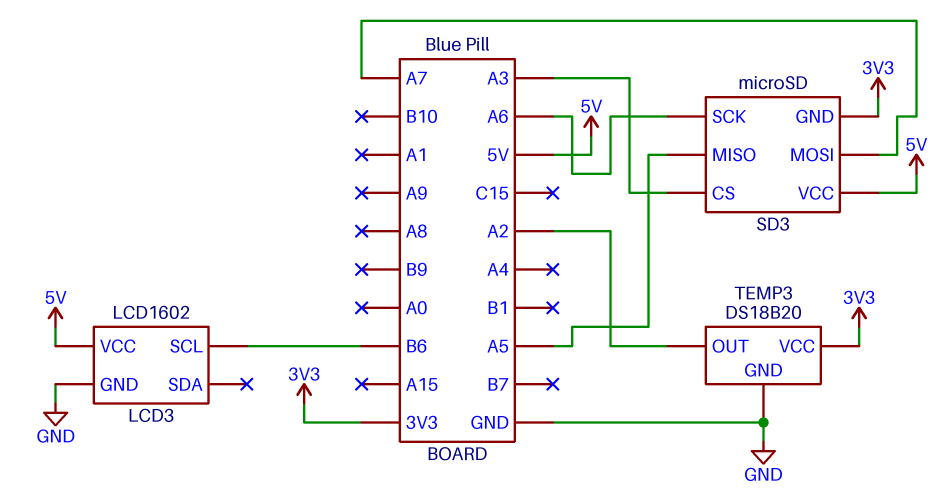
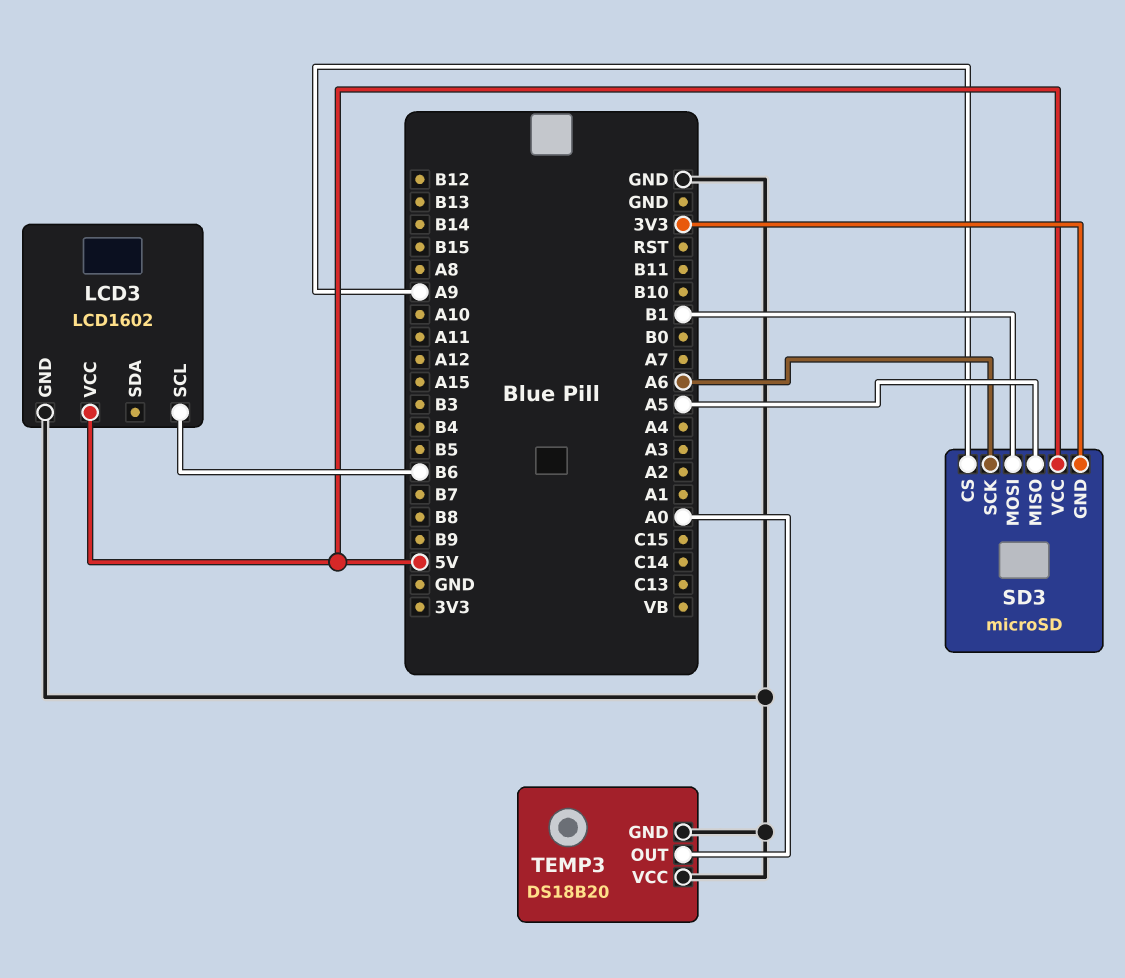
SD3 pin CS: A3 -> A9
SD3 pin MOSI: A7 -> B1
TEMP3 pin OUT: A2 -> A0
TEMP3 pin VCC: 3V3 -> GND

